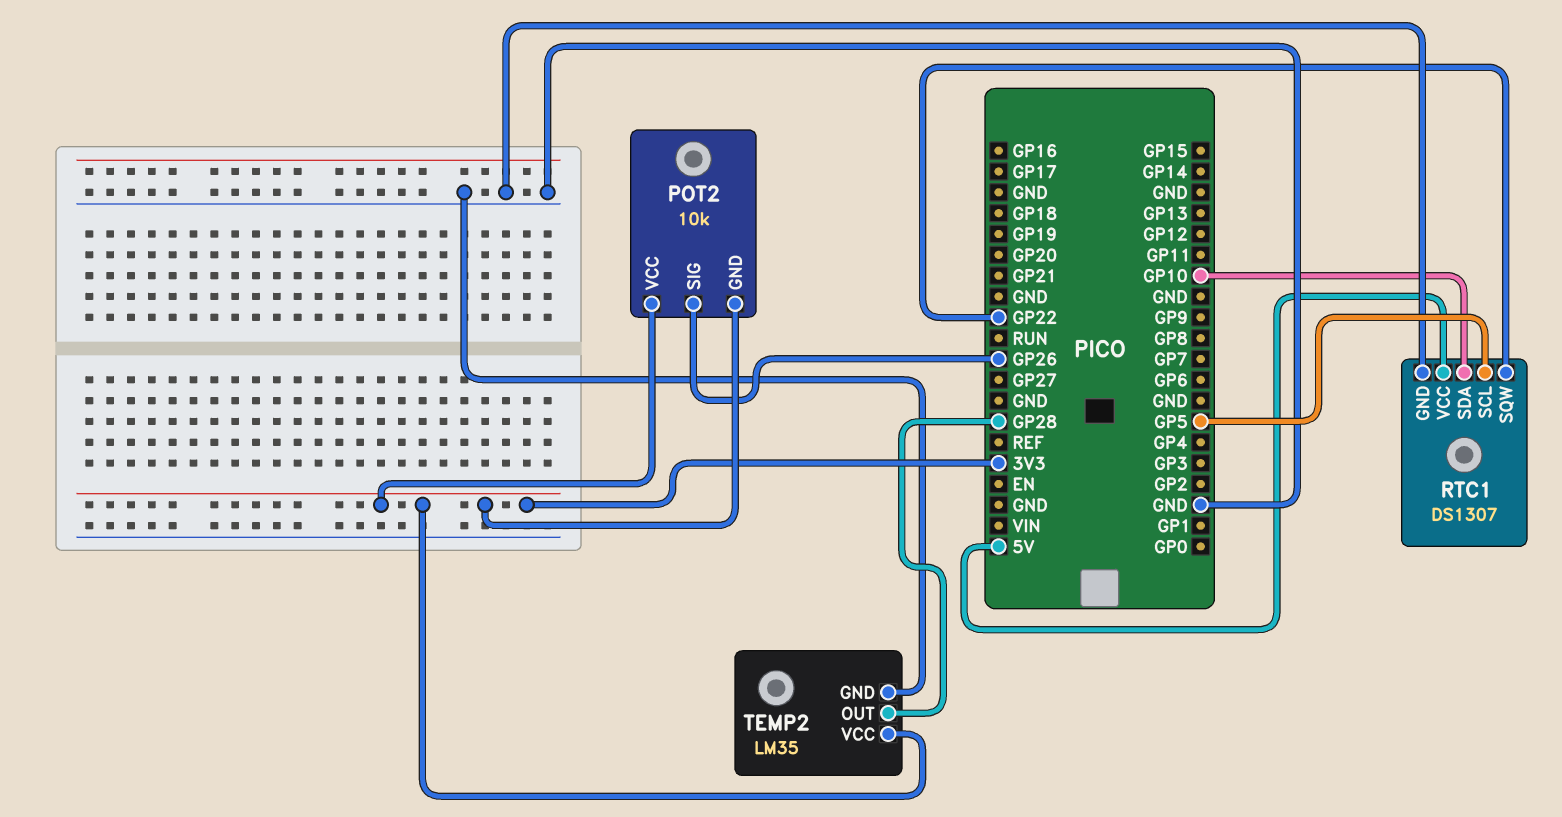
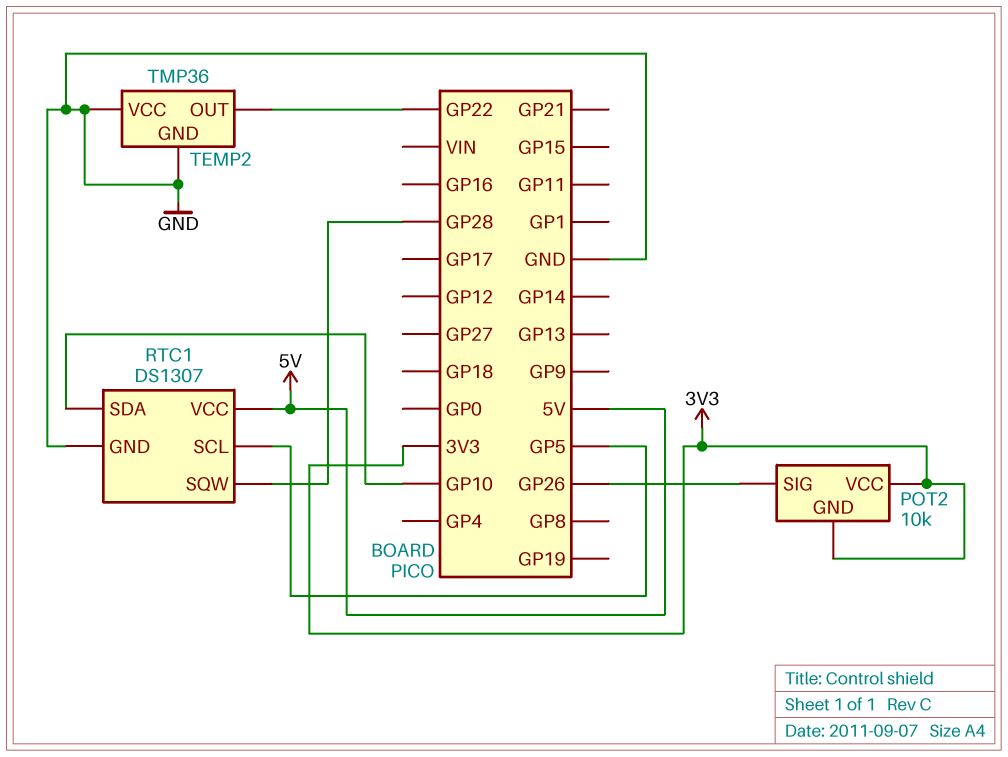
RTC1 pin SQW: GP22 -> GP28
TEMP2: LM35 -> TMP36
TEMP2 pin OUT: GP28 -> GP22
TEMP2 pin VCC: 3V3 -> GND

